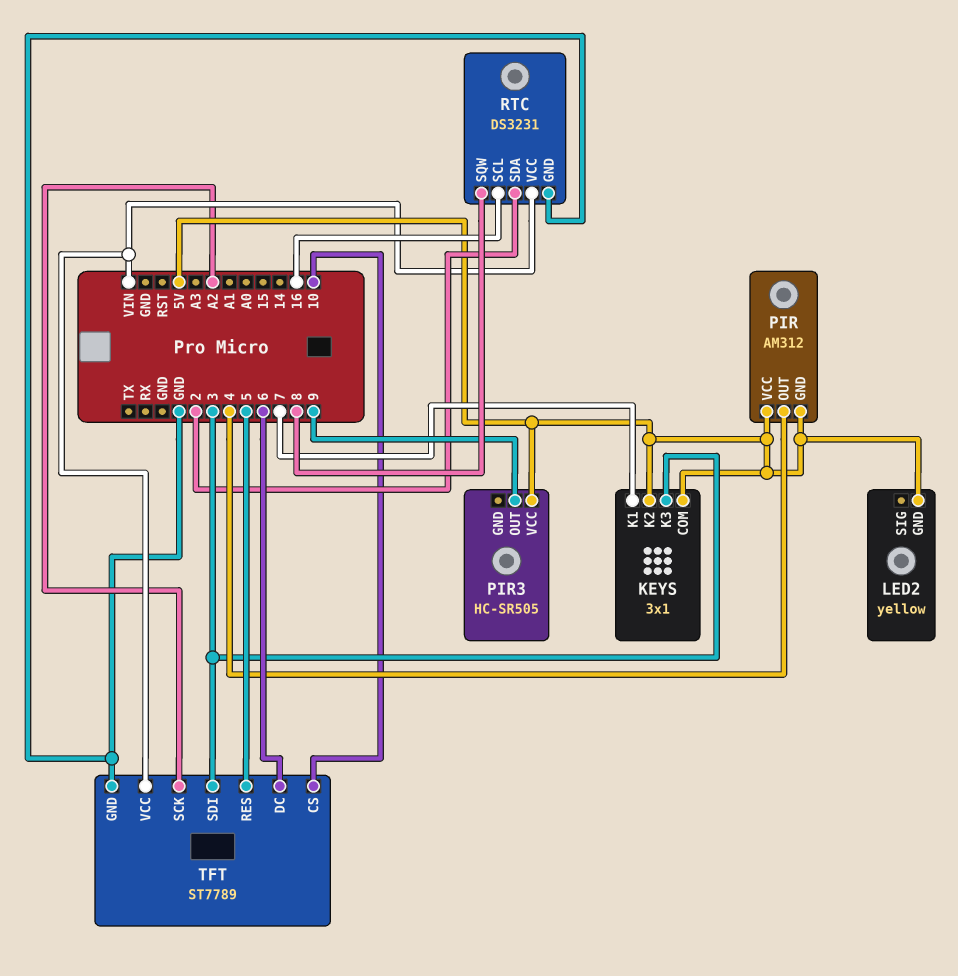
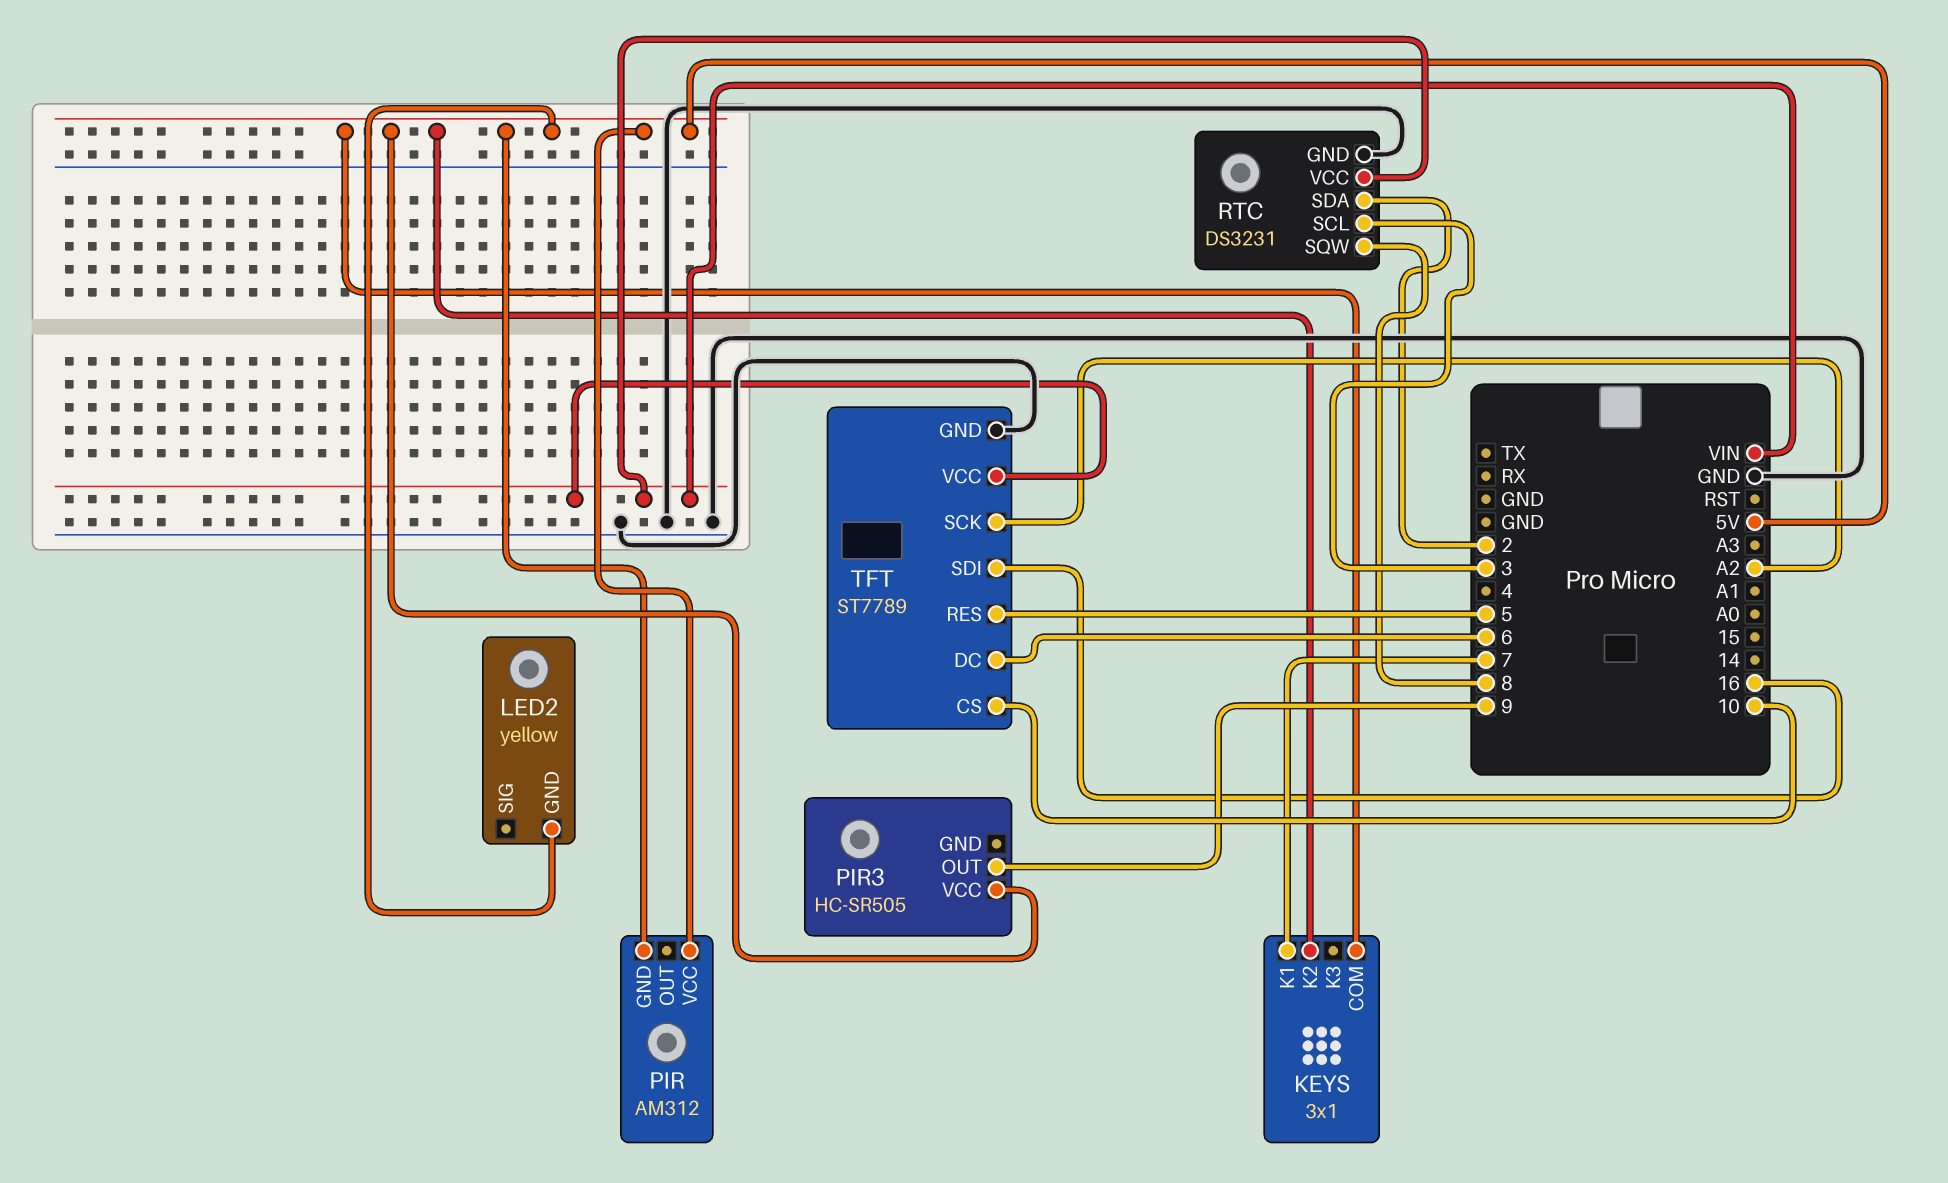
KEYS pin K3: 3 -> none
PIR pin OUT: 4 -> none
RTC pin SCL: 16 -> 3
TFT pin SDI: 3 -> 16

